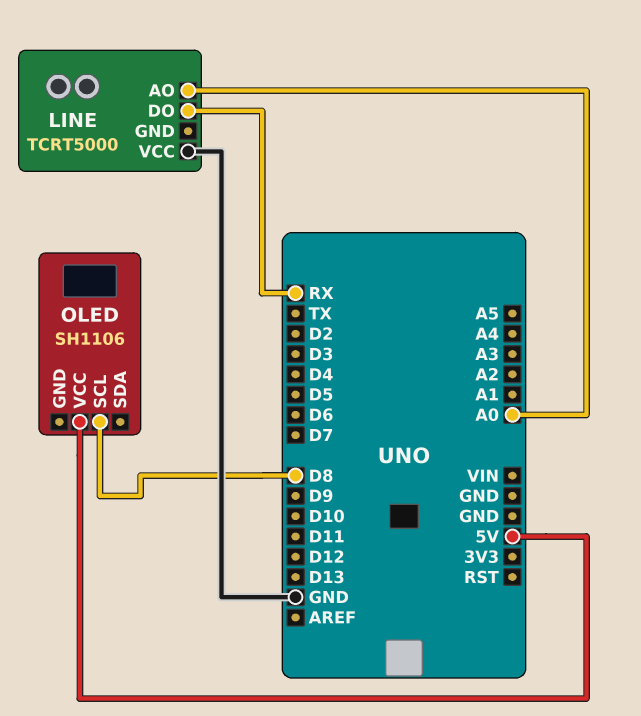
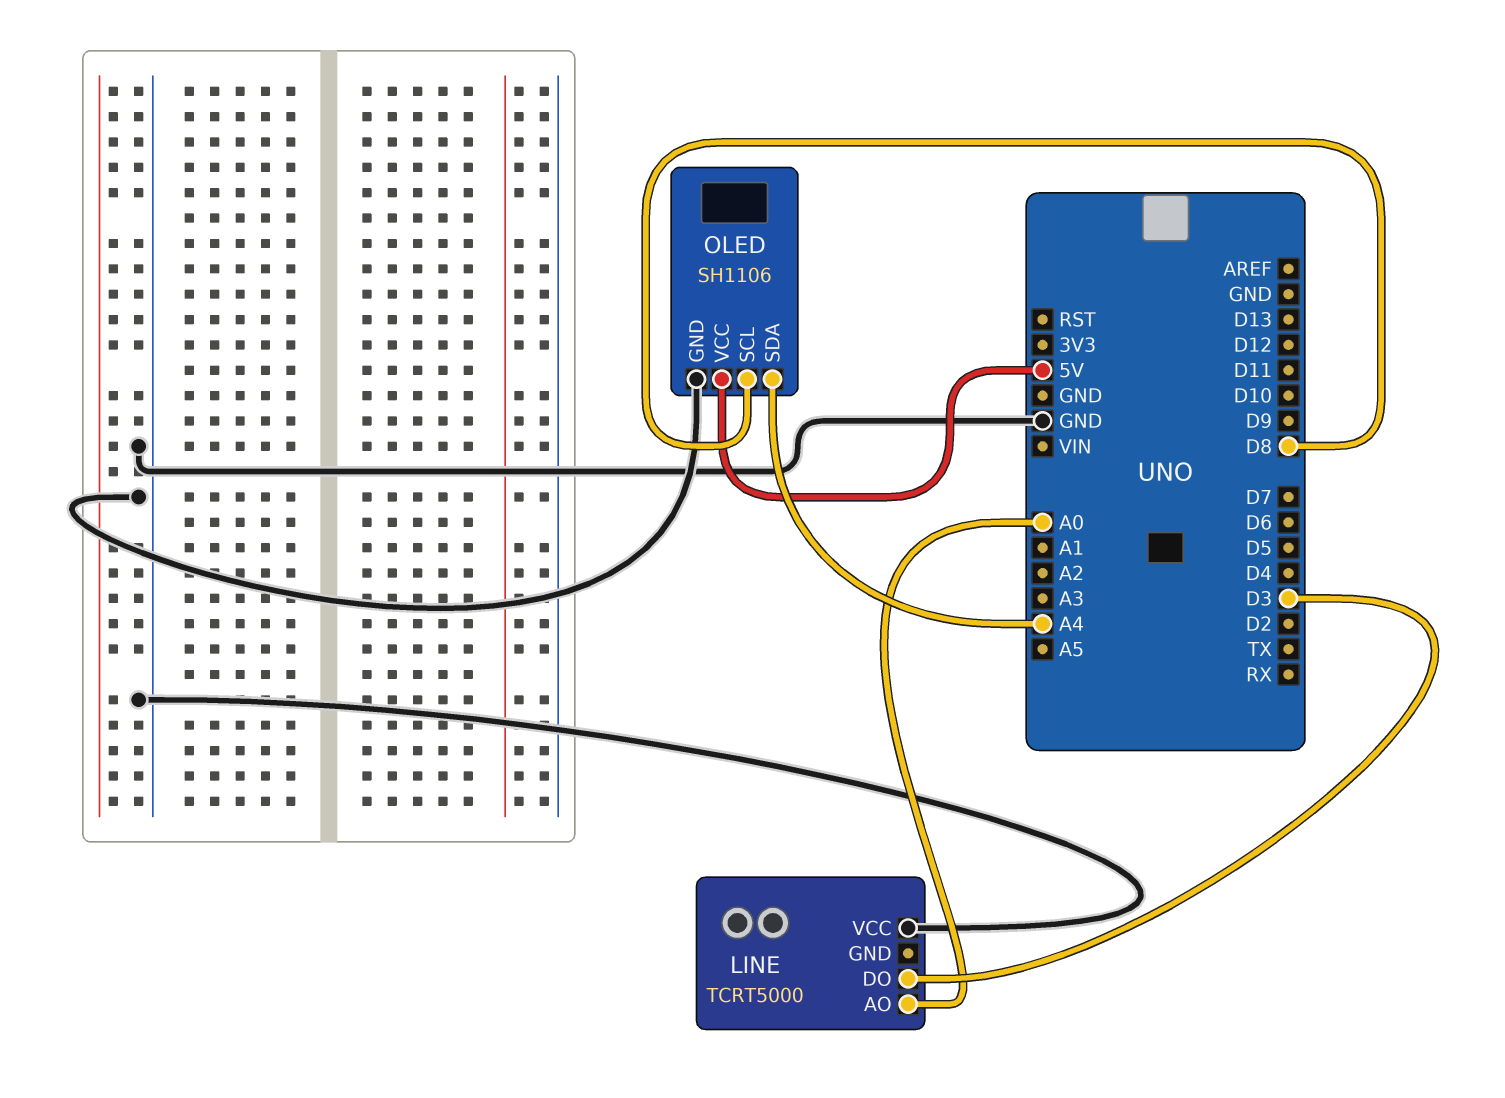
LINE pin DO: RX -> D3
OLED pin GND: none -> GND
OLED pin SDA: none -> A4

